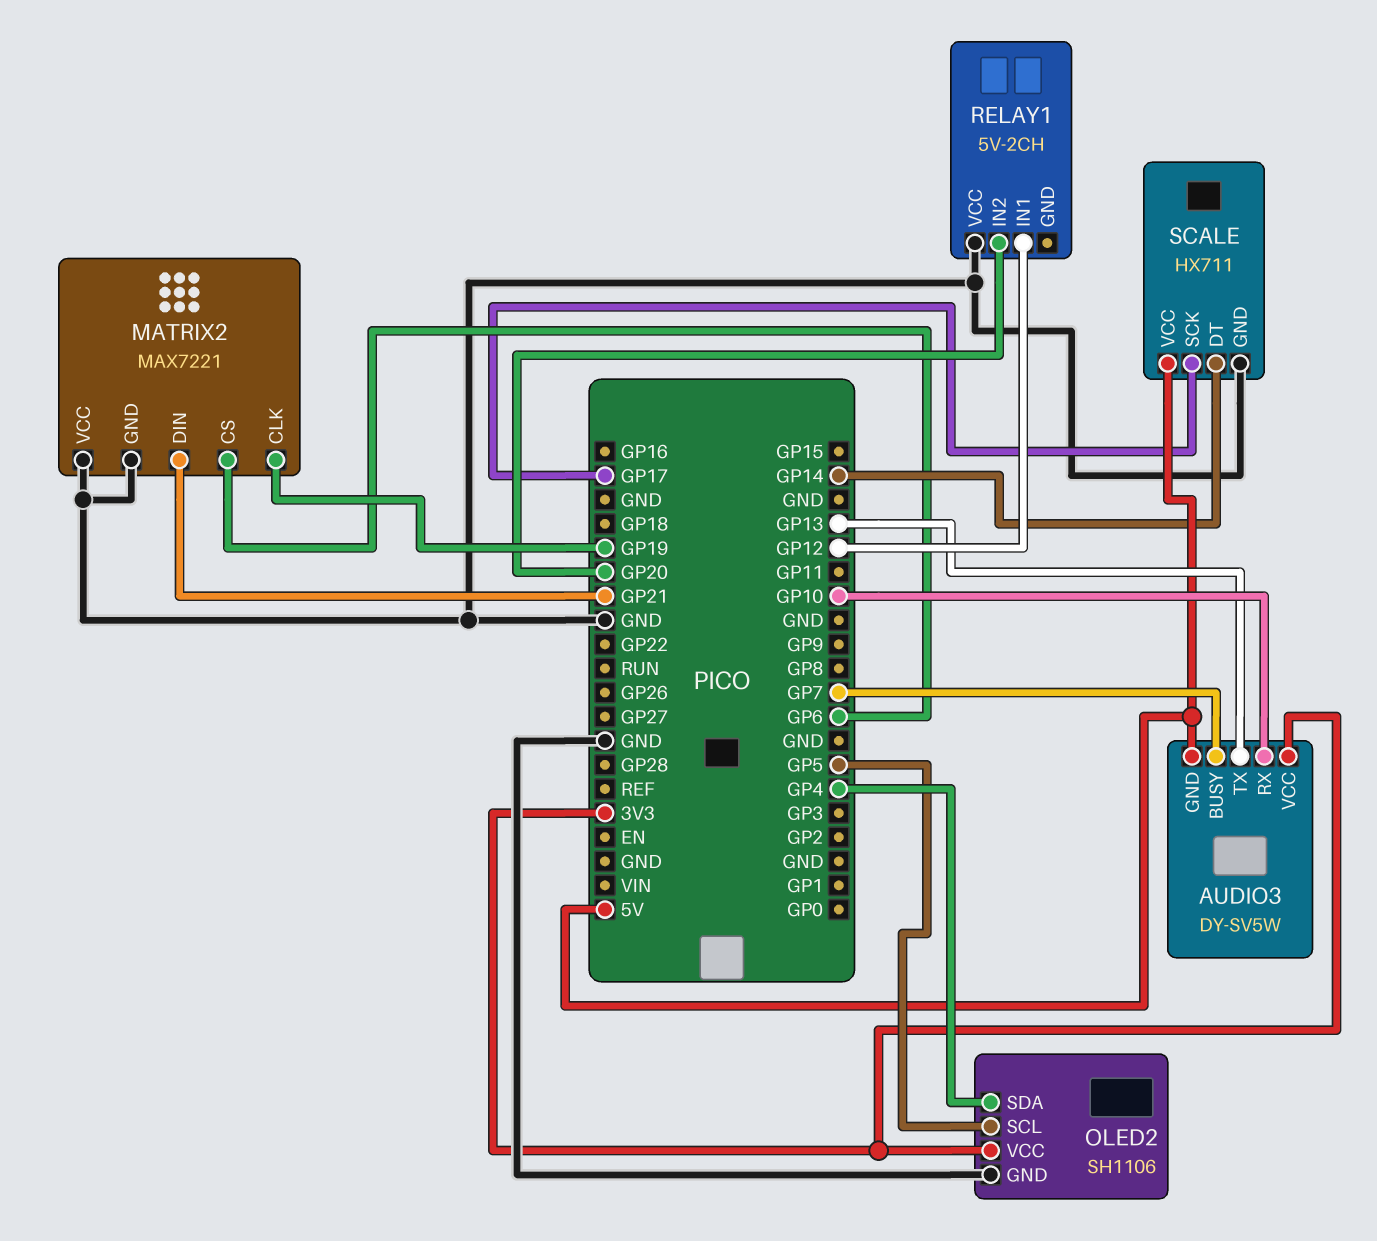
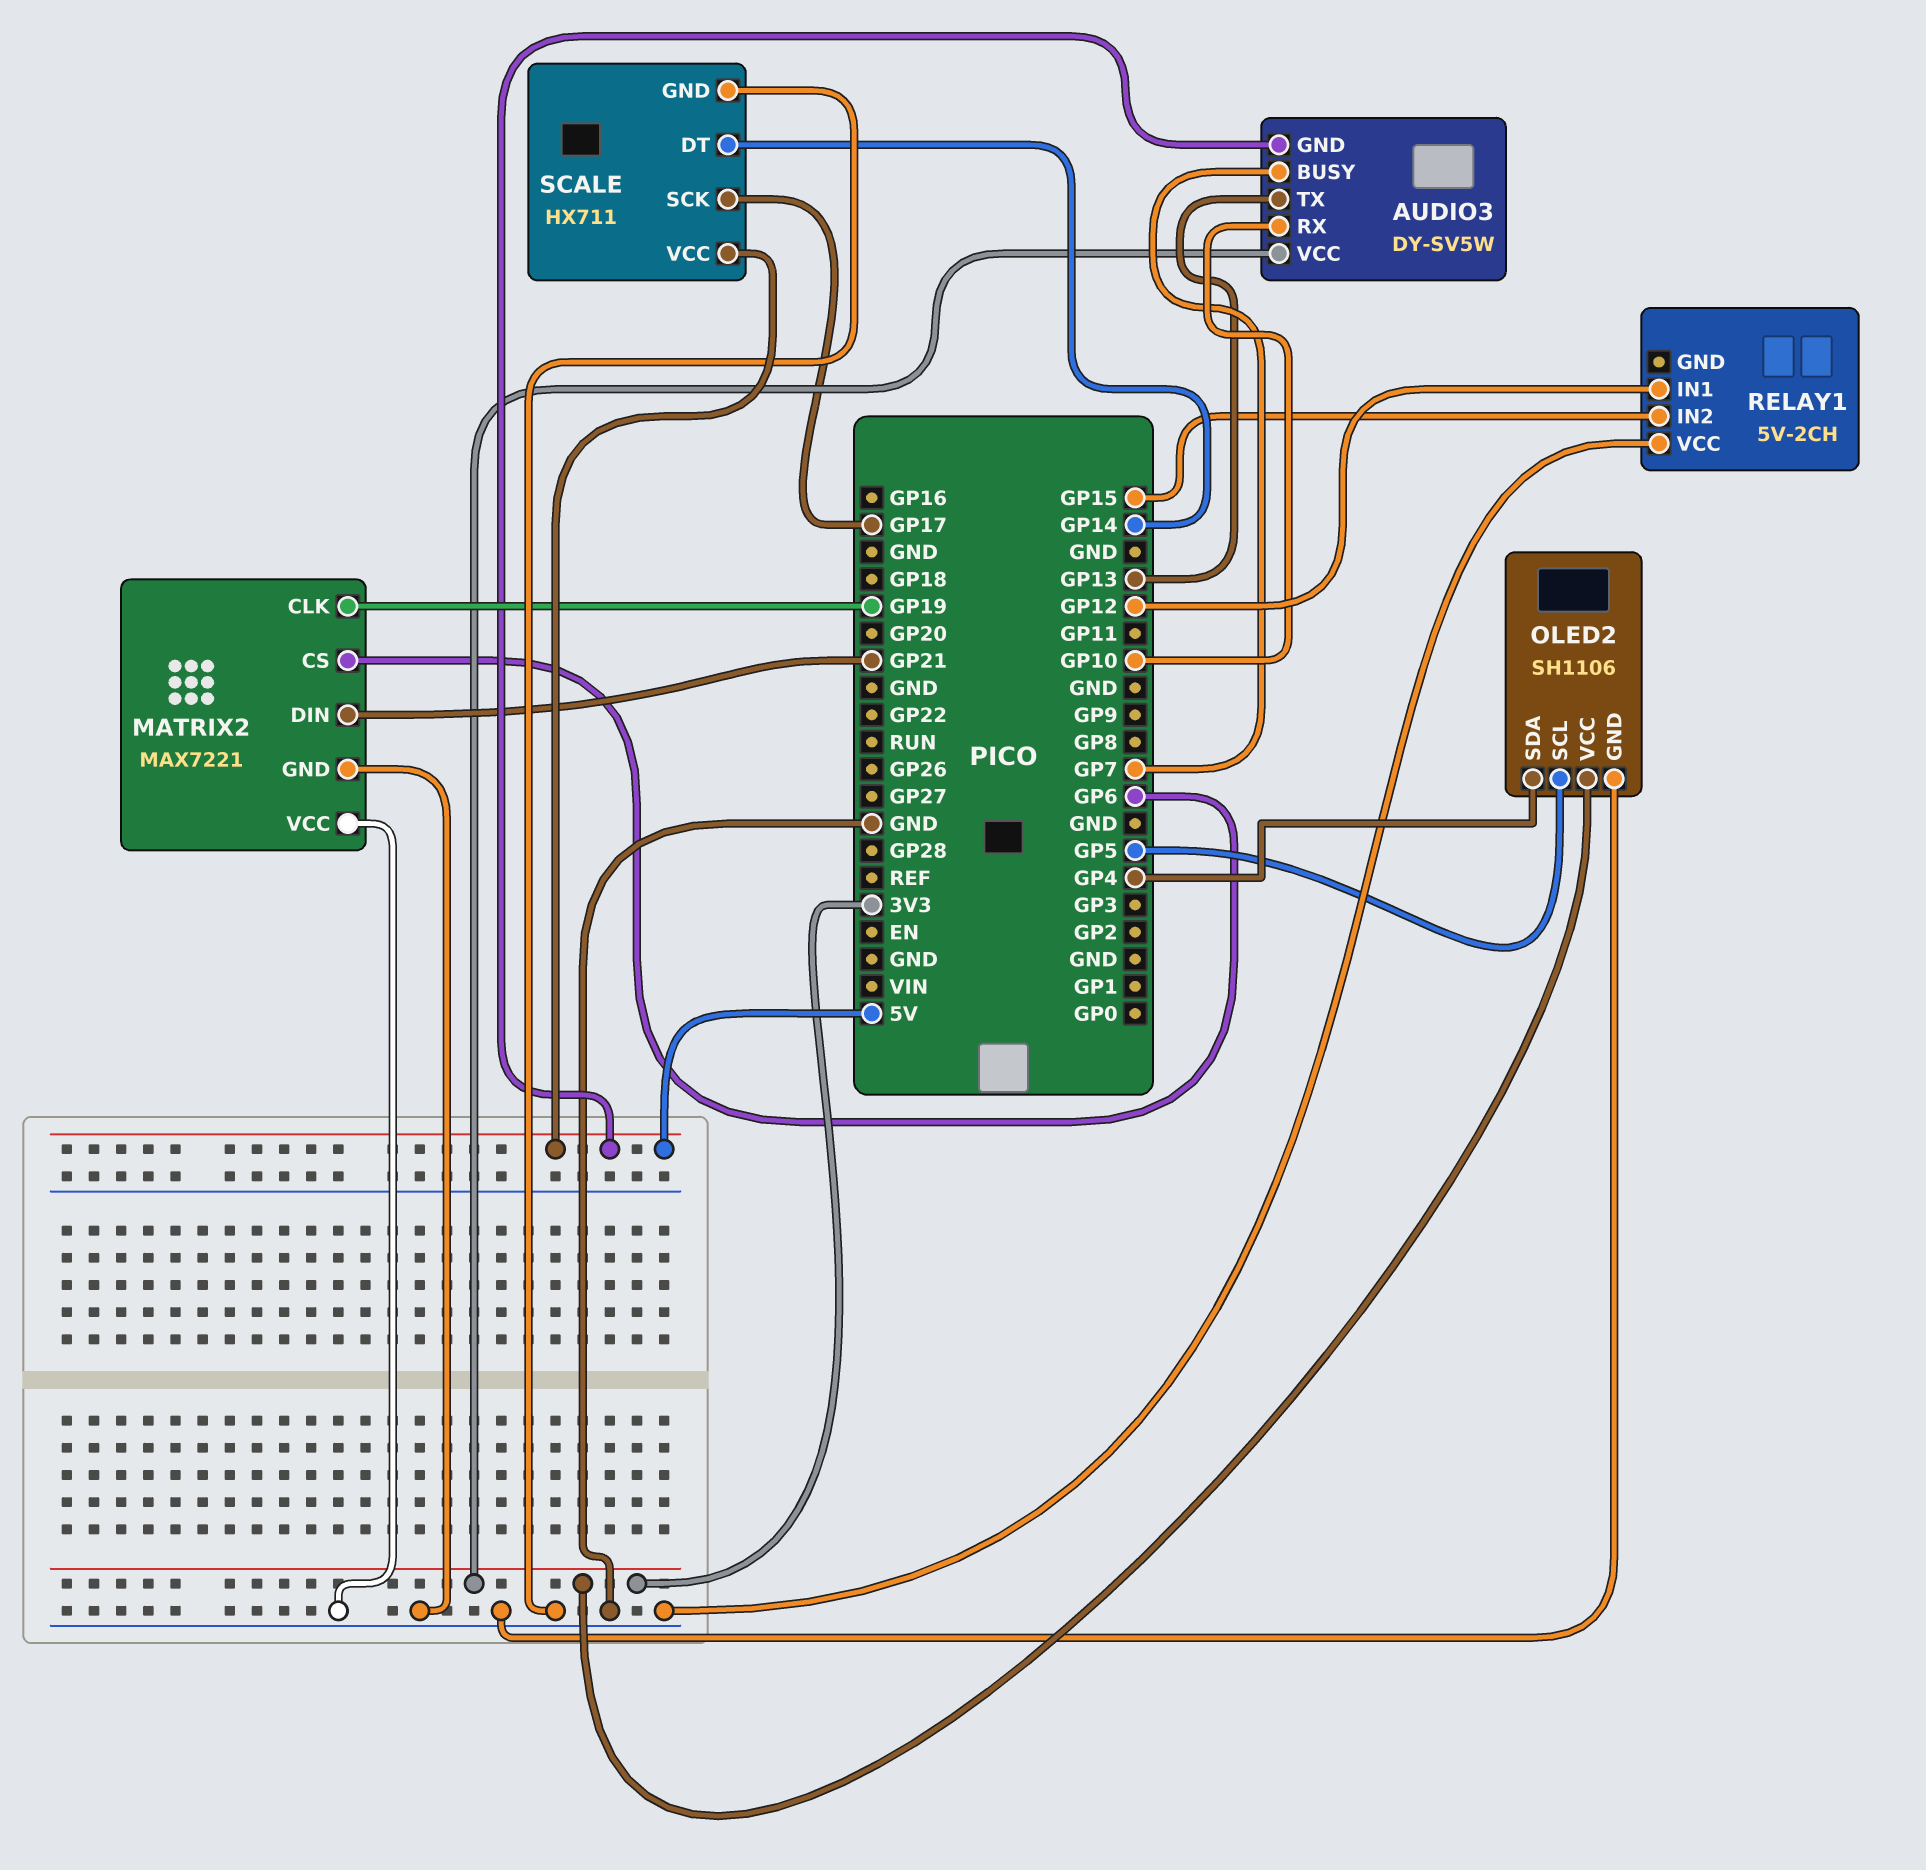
RELAY1 pin IN2: GP20 -> GP15

